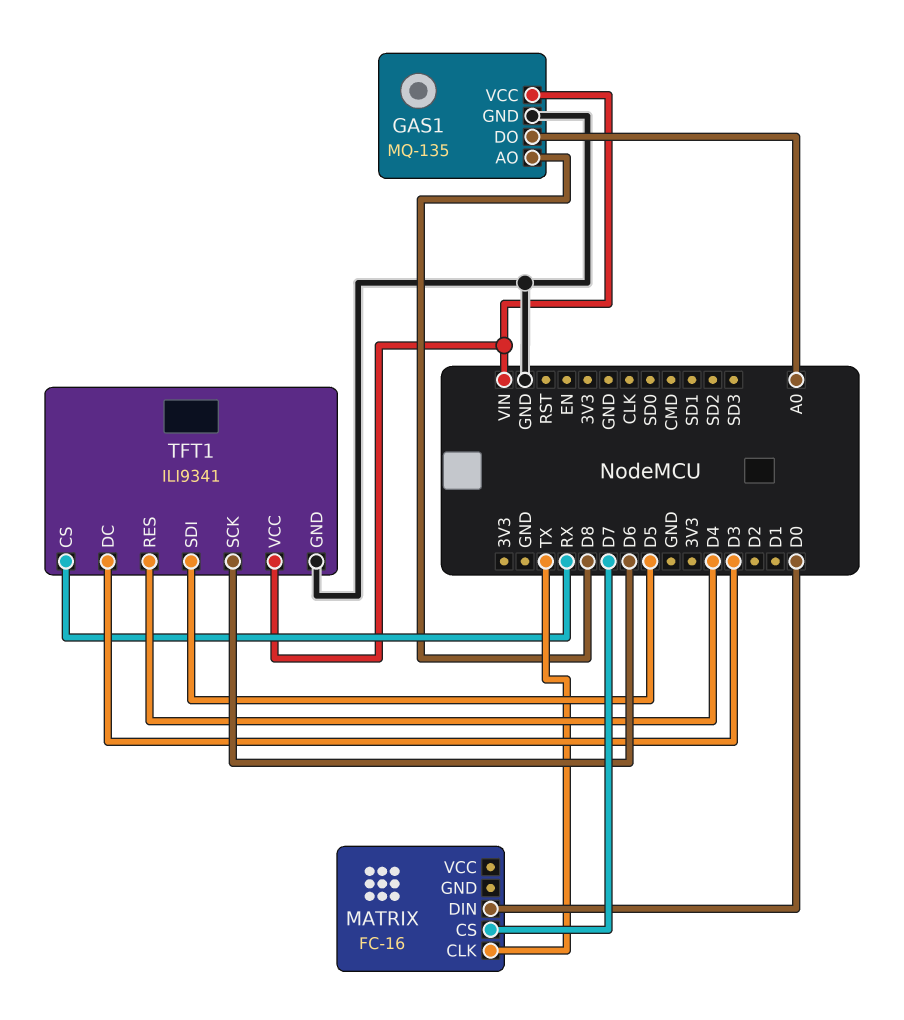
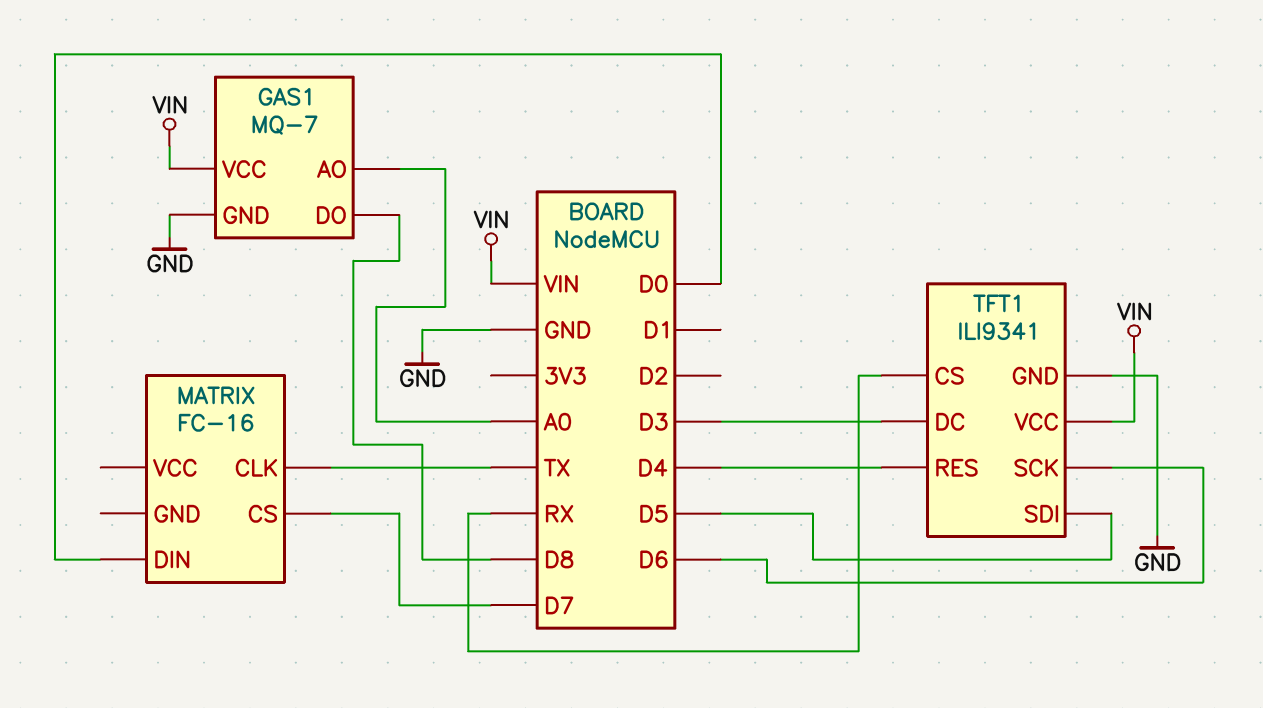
GAS1: MQ-135 -> MQ-7
GAS1 pin AO: D8 -> A0
GAS1 pin DO: A0 -> D8

